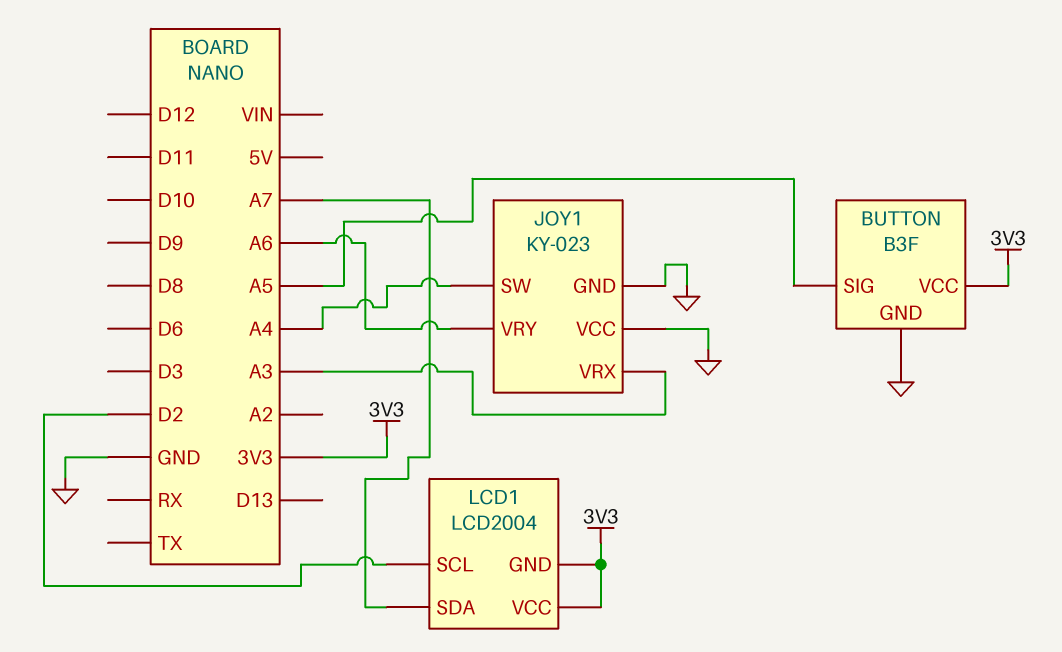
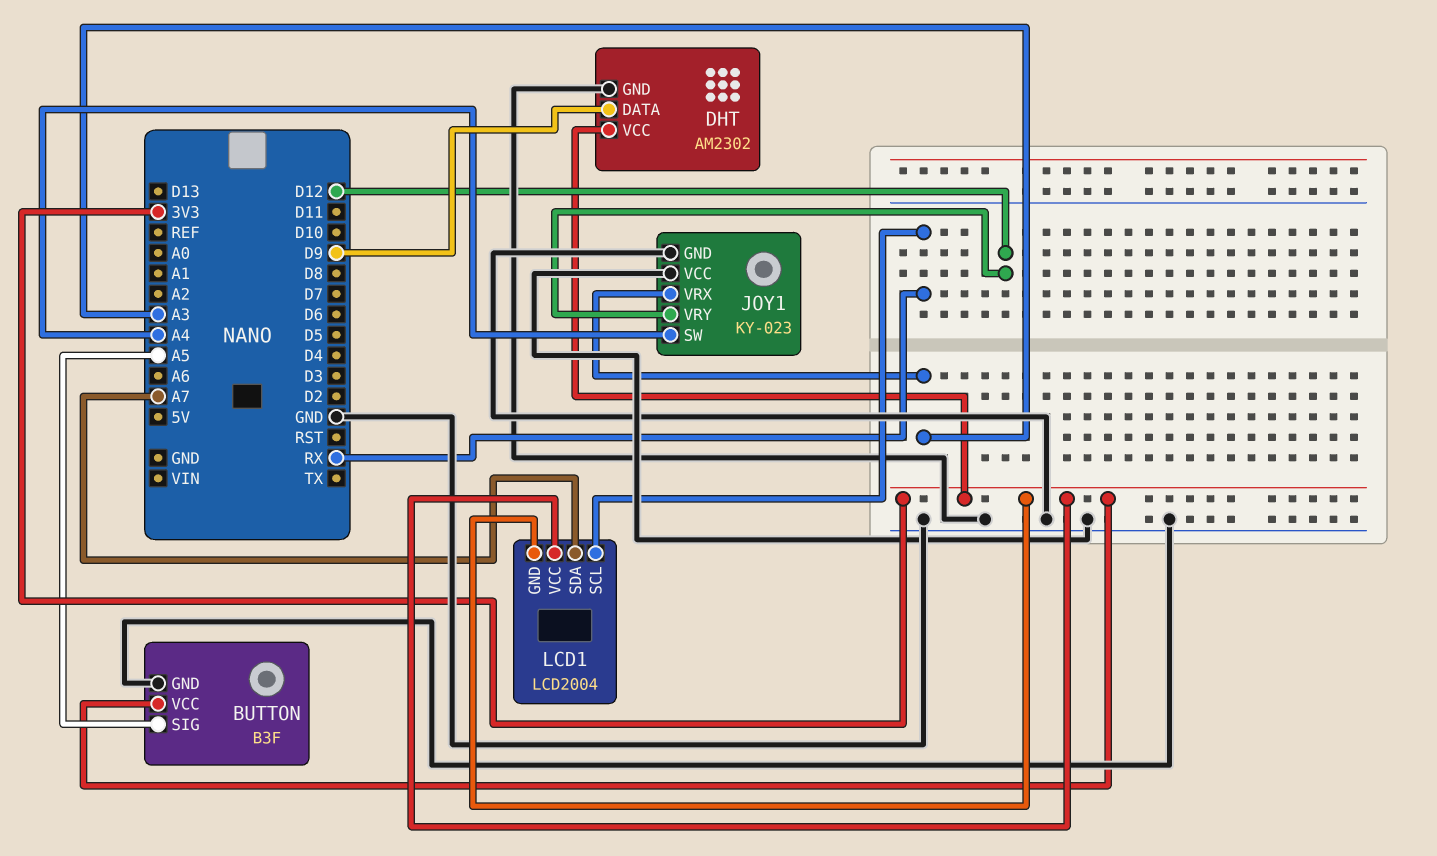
DHT: none -> AM2302
DHT pin DATA: none -> D9
DHT pin GND: none -> GND
DHT pin VCC: none -> 3V3
JOY1 pin VRY: A6 -> D12
LCD1 pin SCL: D2 -> RX

